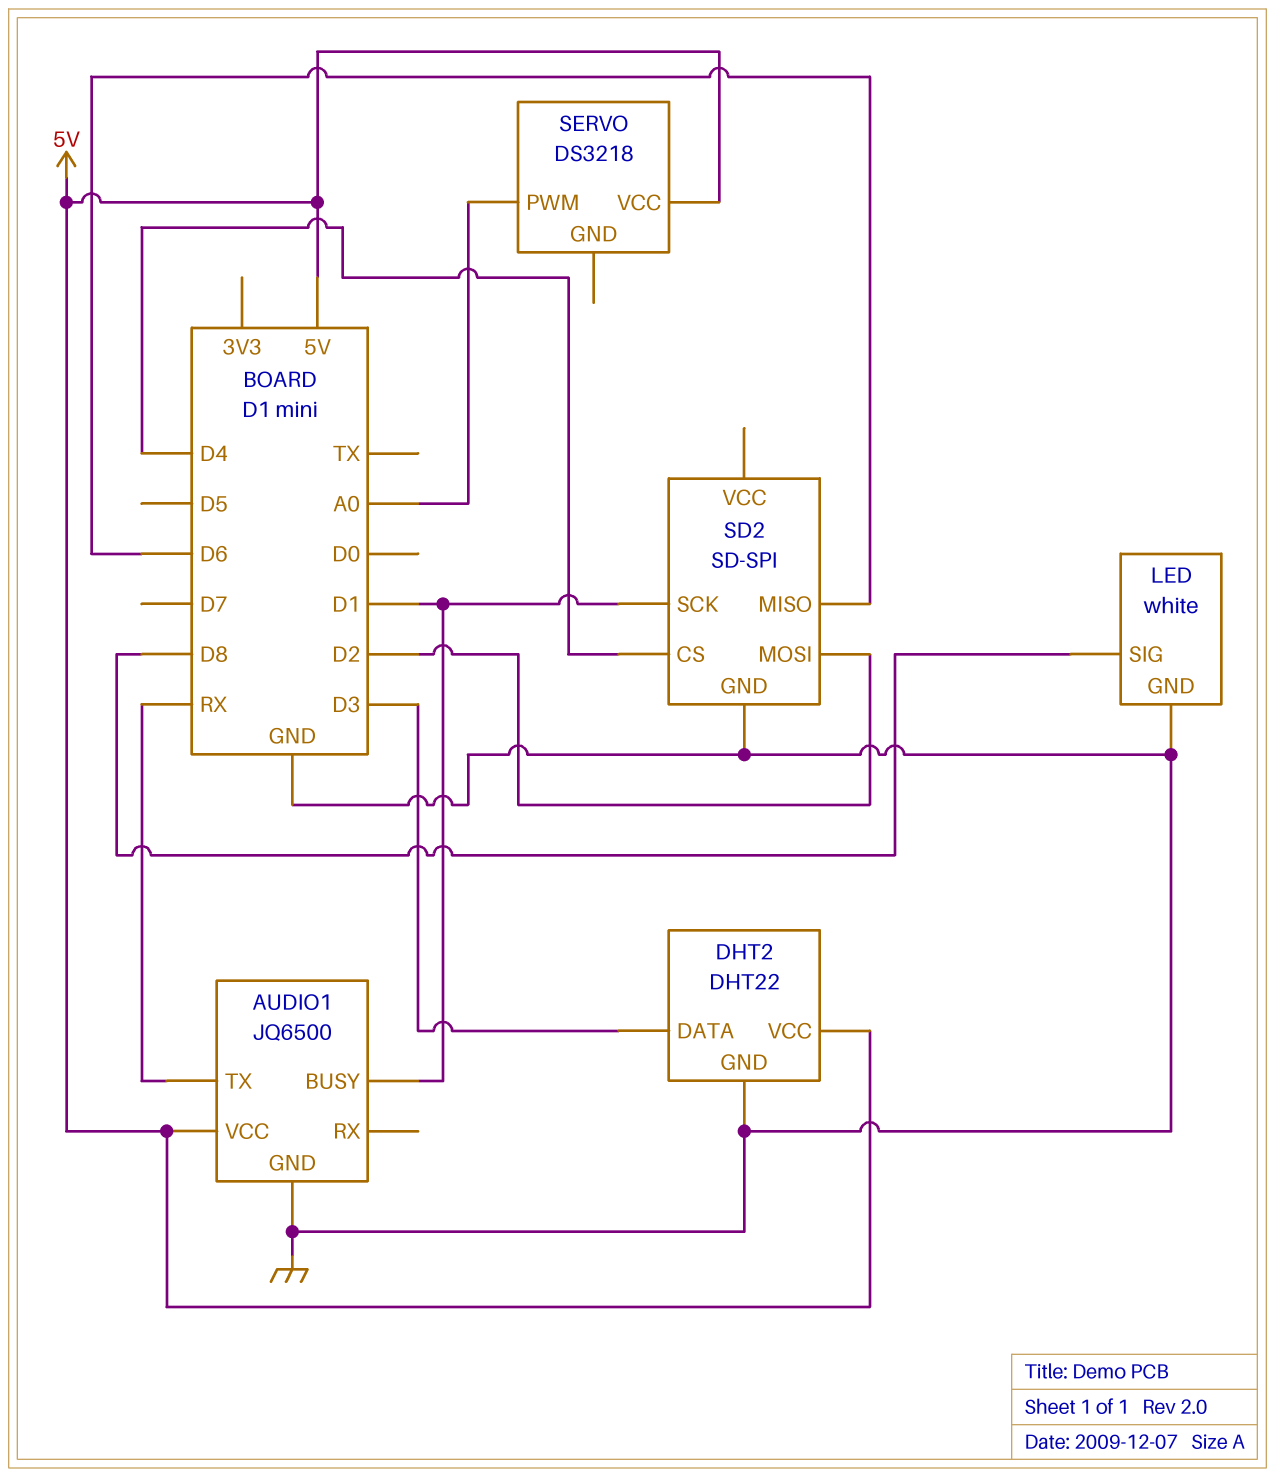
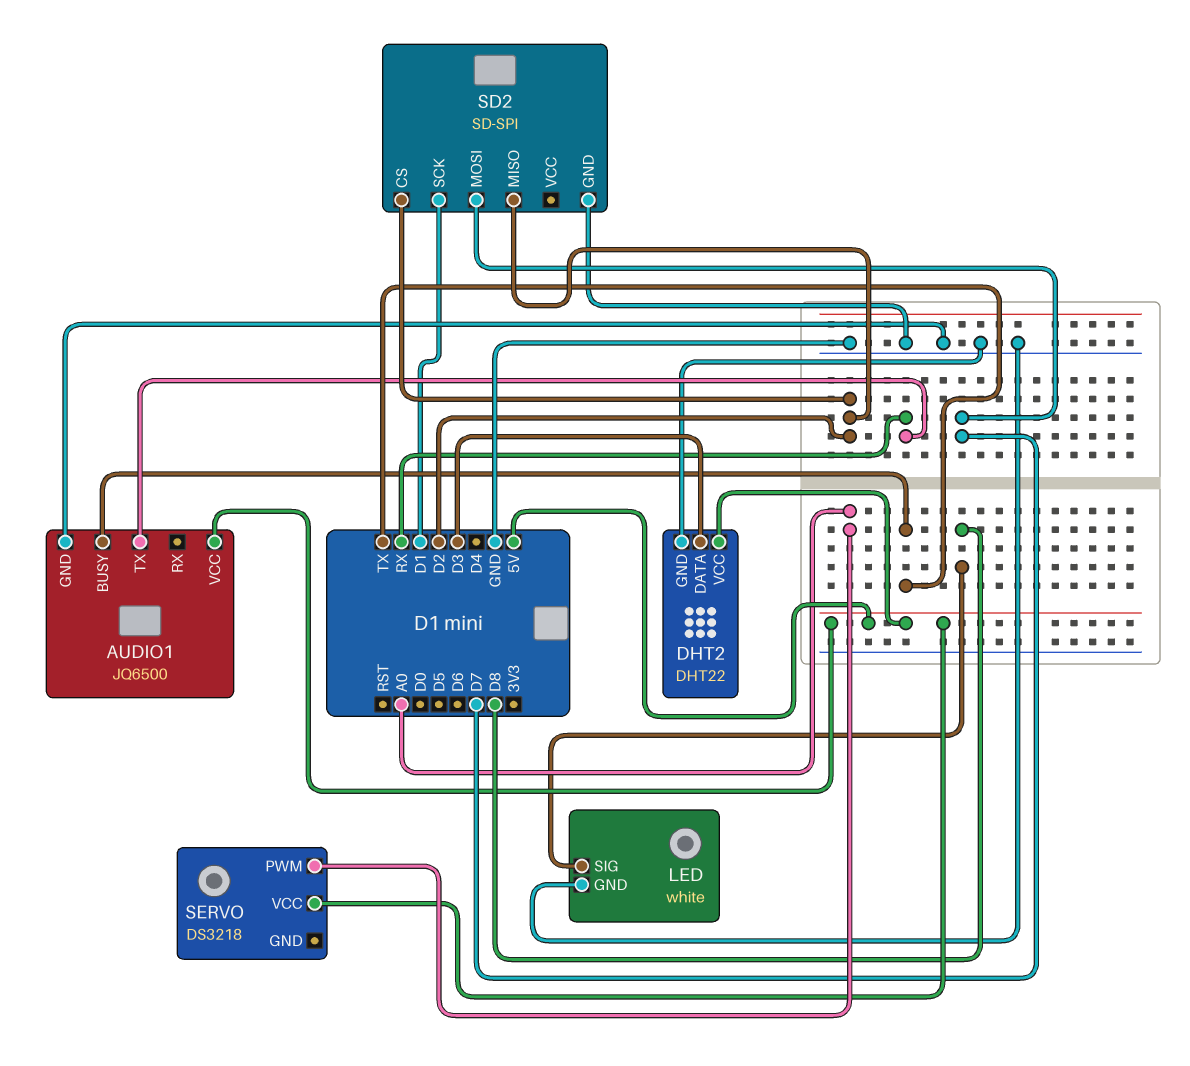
AUDIO1 pin BUSY: D1 -> TX
SD2 pin CS: D4 -> D2
SD2 pin MISO: D6 -> D2
SD2 pin MOSI: D2 -> D7

